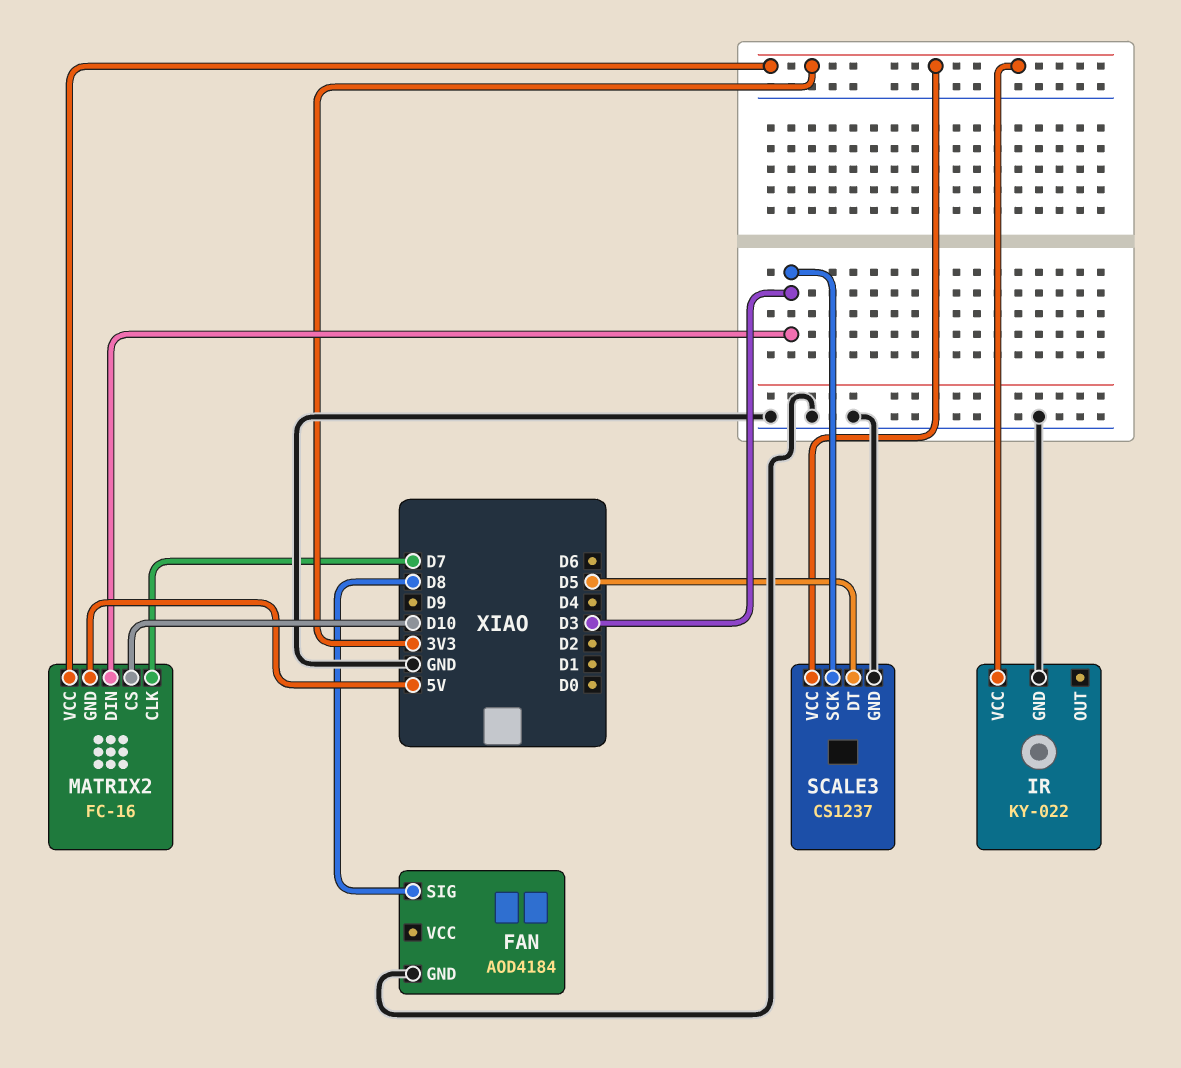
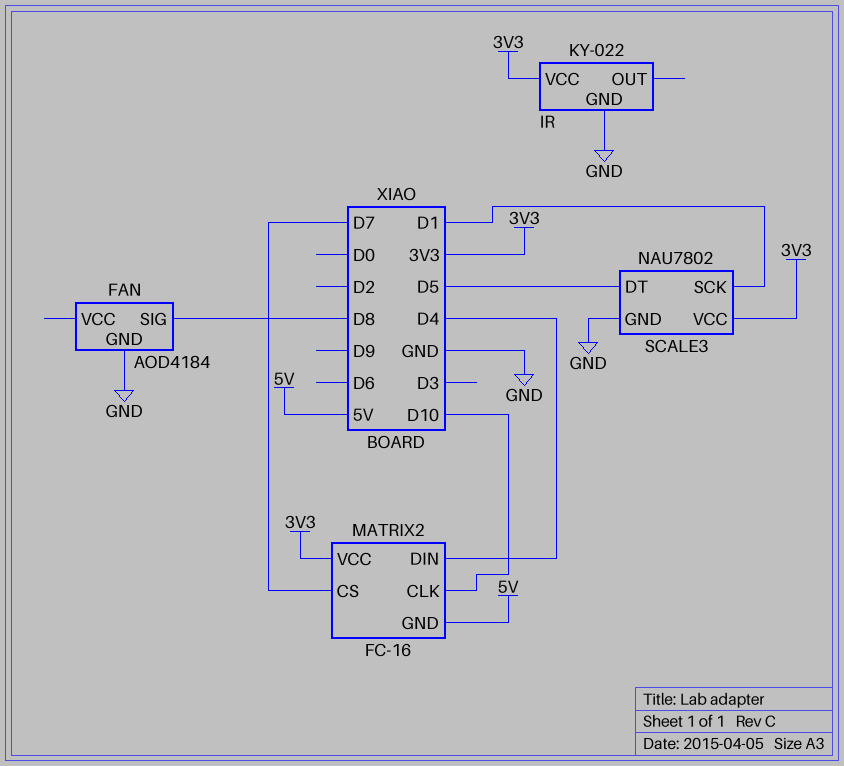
MATRIX2 pin CLK: D7 -> D10
MATRIX2 pin CS: D10 -> D7
MATRIX2 pin DIN: D3 -> D4
SCALE3: CS1237 -> NAU7802
SCALE3 pin SCK: D3 -> D1

